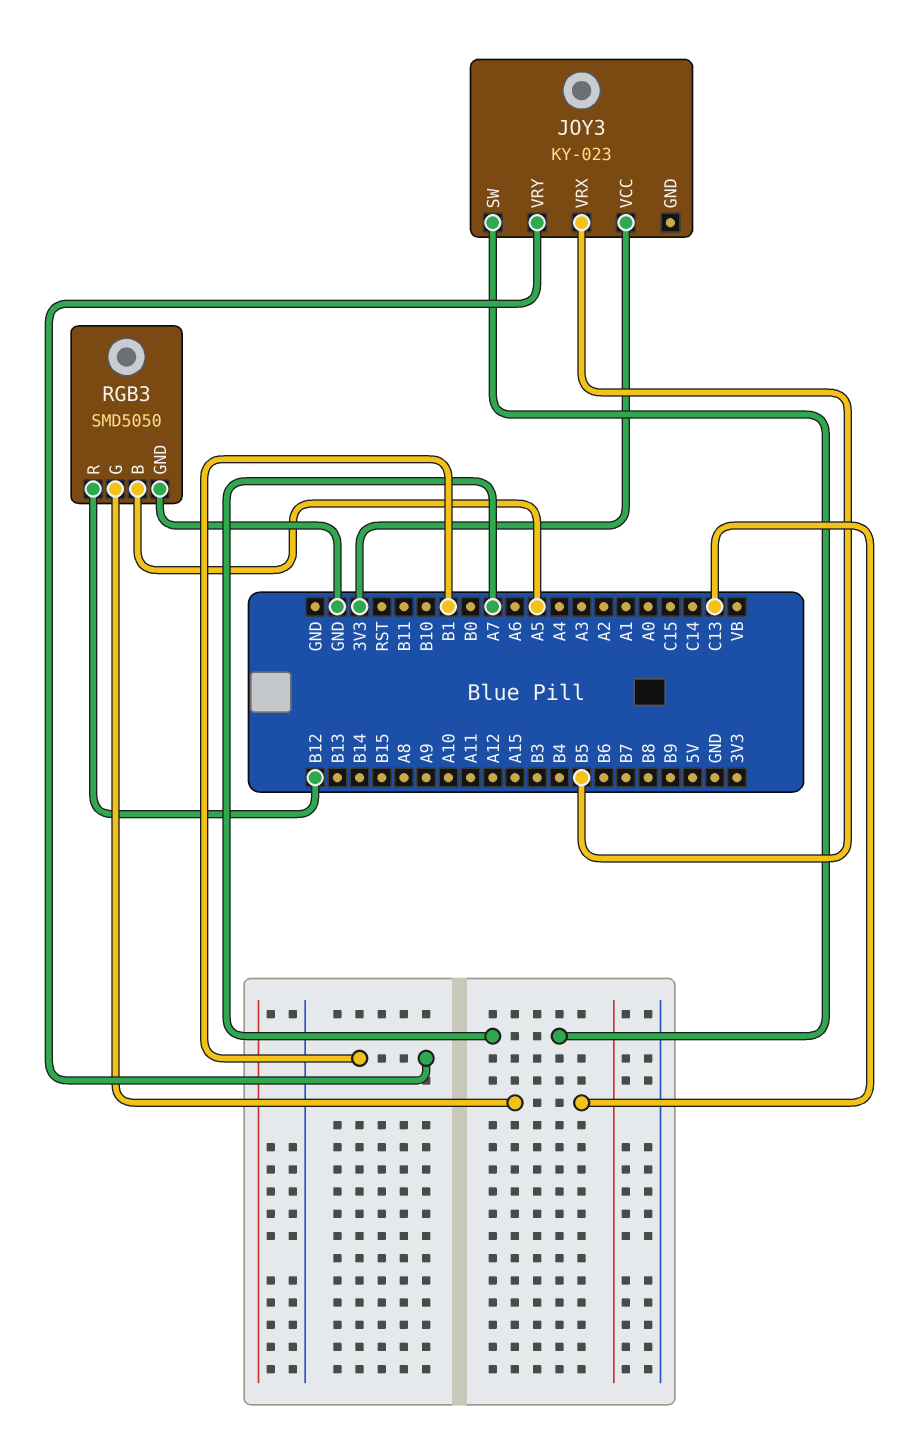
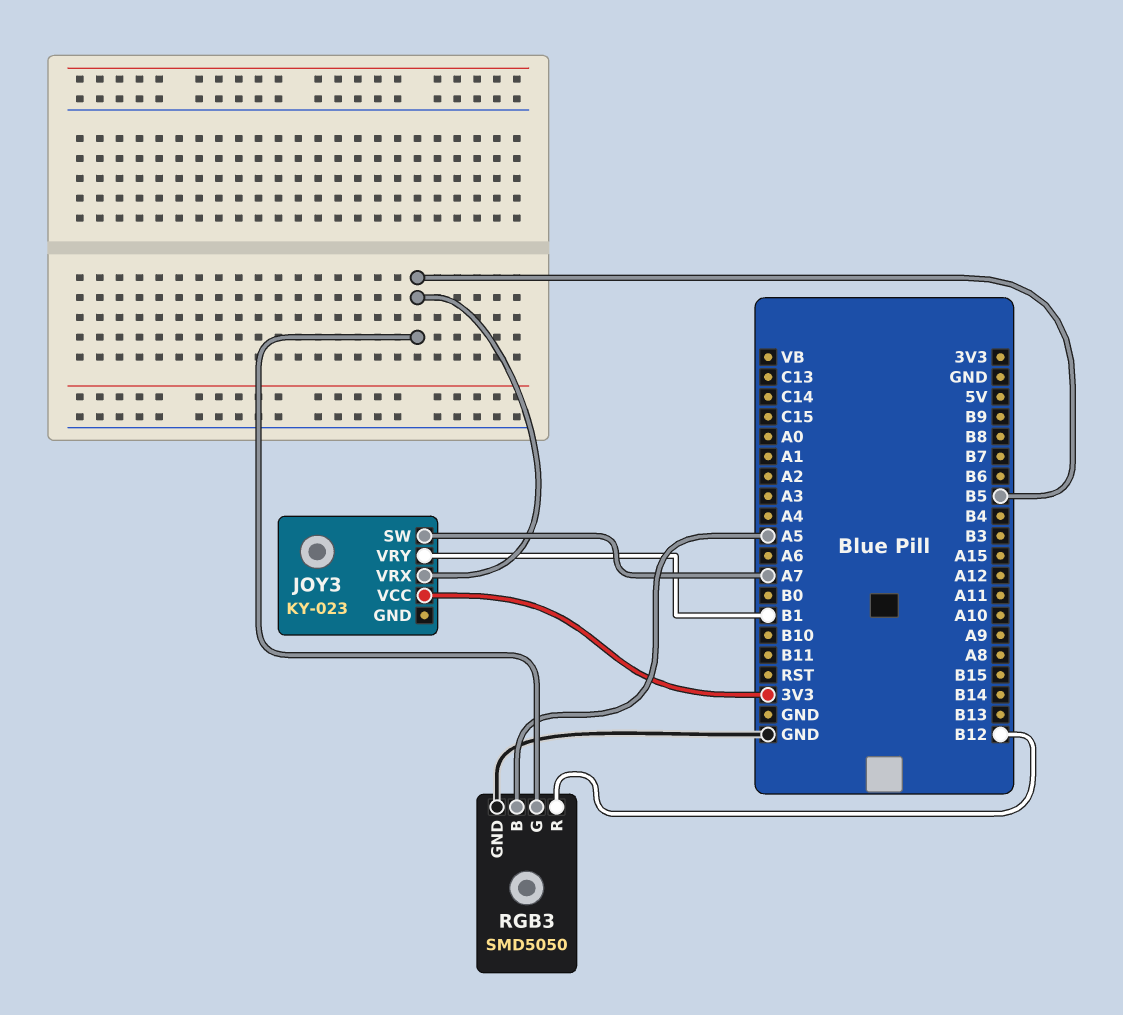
RGB3 pin G: C13 -> B5

